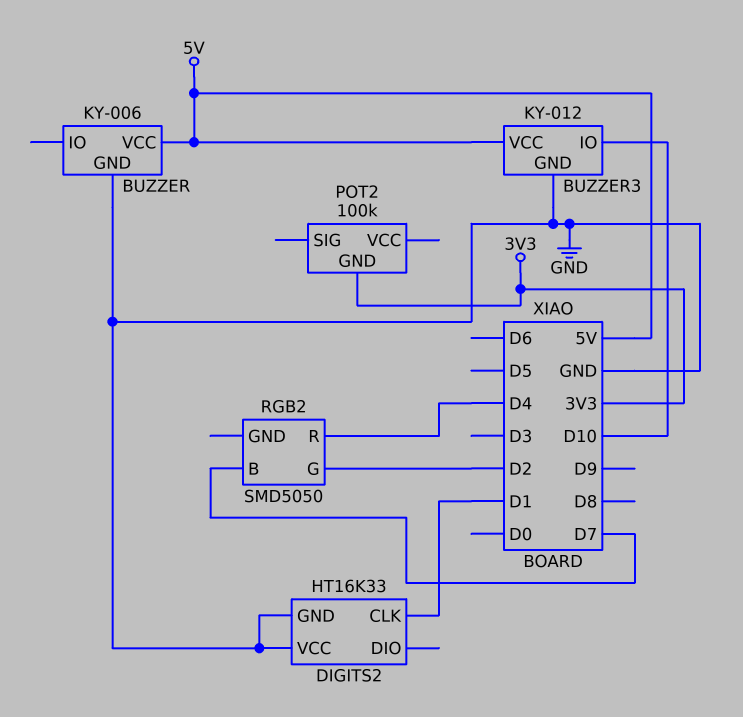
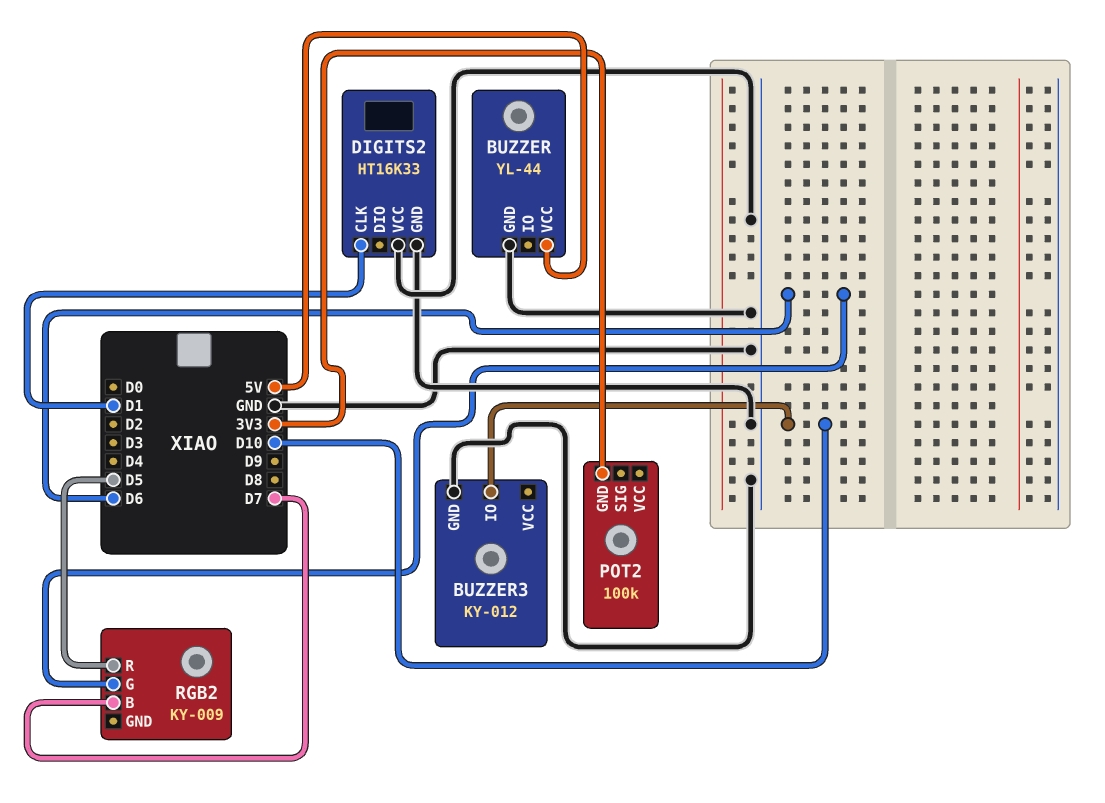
BUZZER: KY-006 -> YL-44
BUZZER3 pin VCC: 5V -> none
RGB2: SMD5050 -> KY-009
RGB2 pin G: D2 -> D6
RGB2 pin R: D4 -> D5

